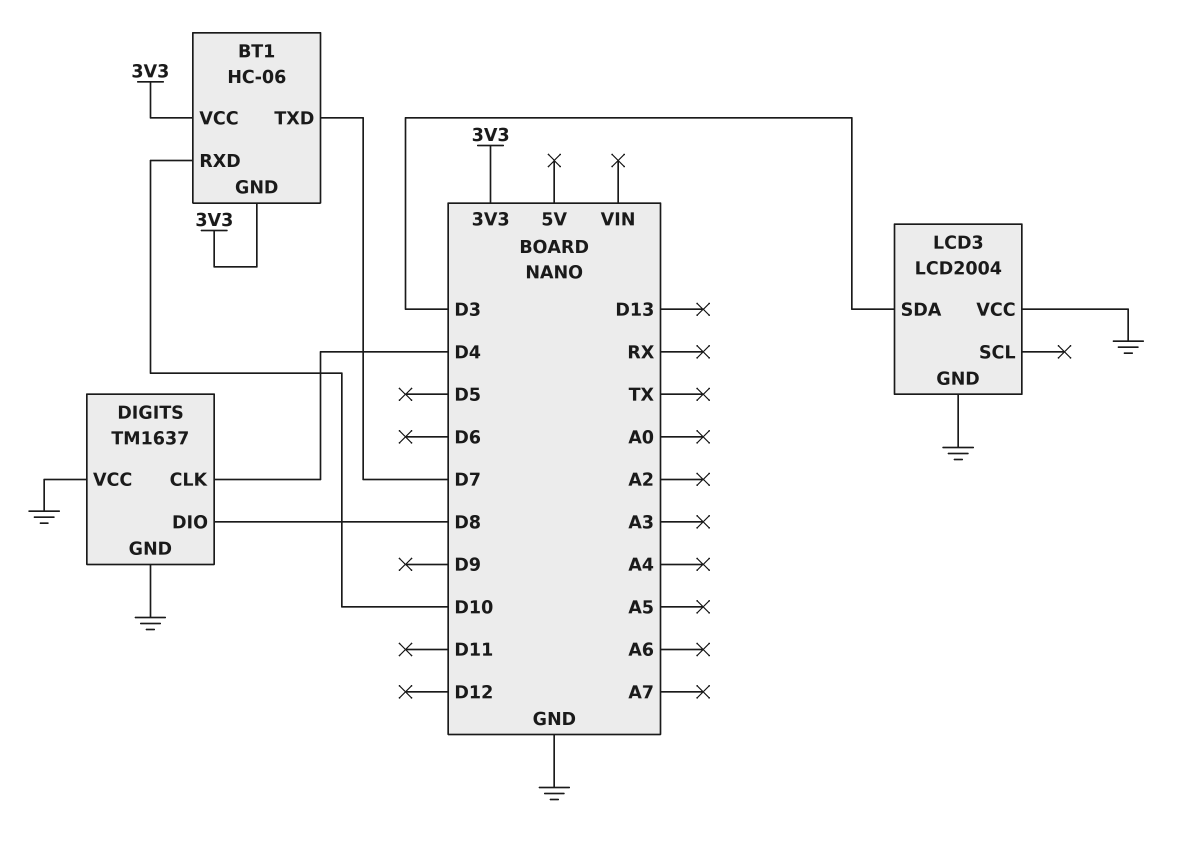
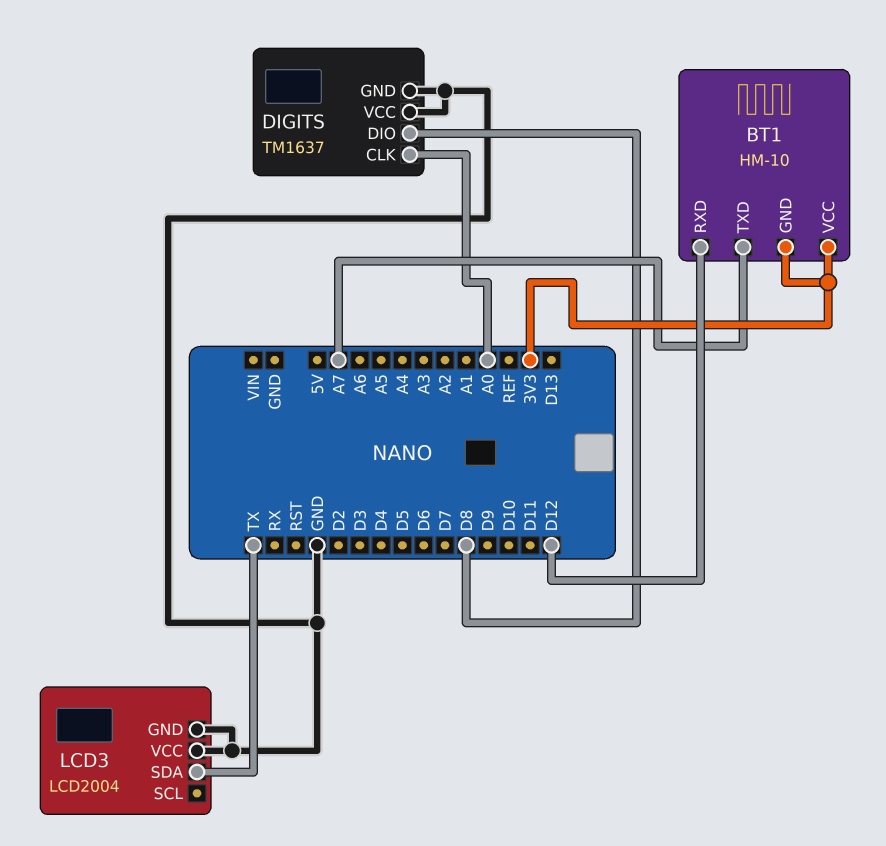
BT1: HC-06 -> HM-10
BT1 pin RXD: D10 -> D12
BT1 pin TXD: D7 -> A7
DIGITS pin CLK: D4 -> A0
LCD3 pin SDA: D3 -> TX

